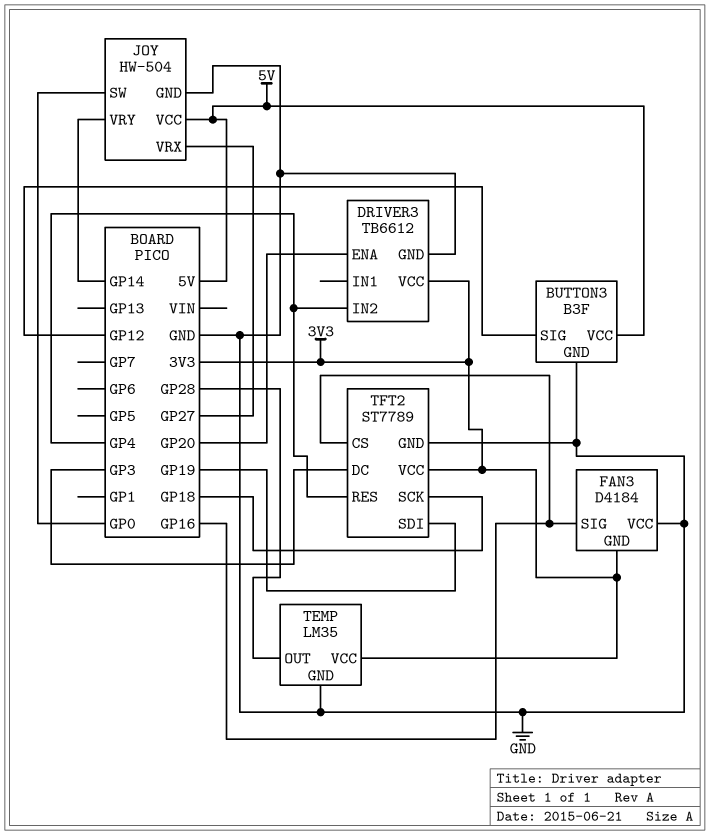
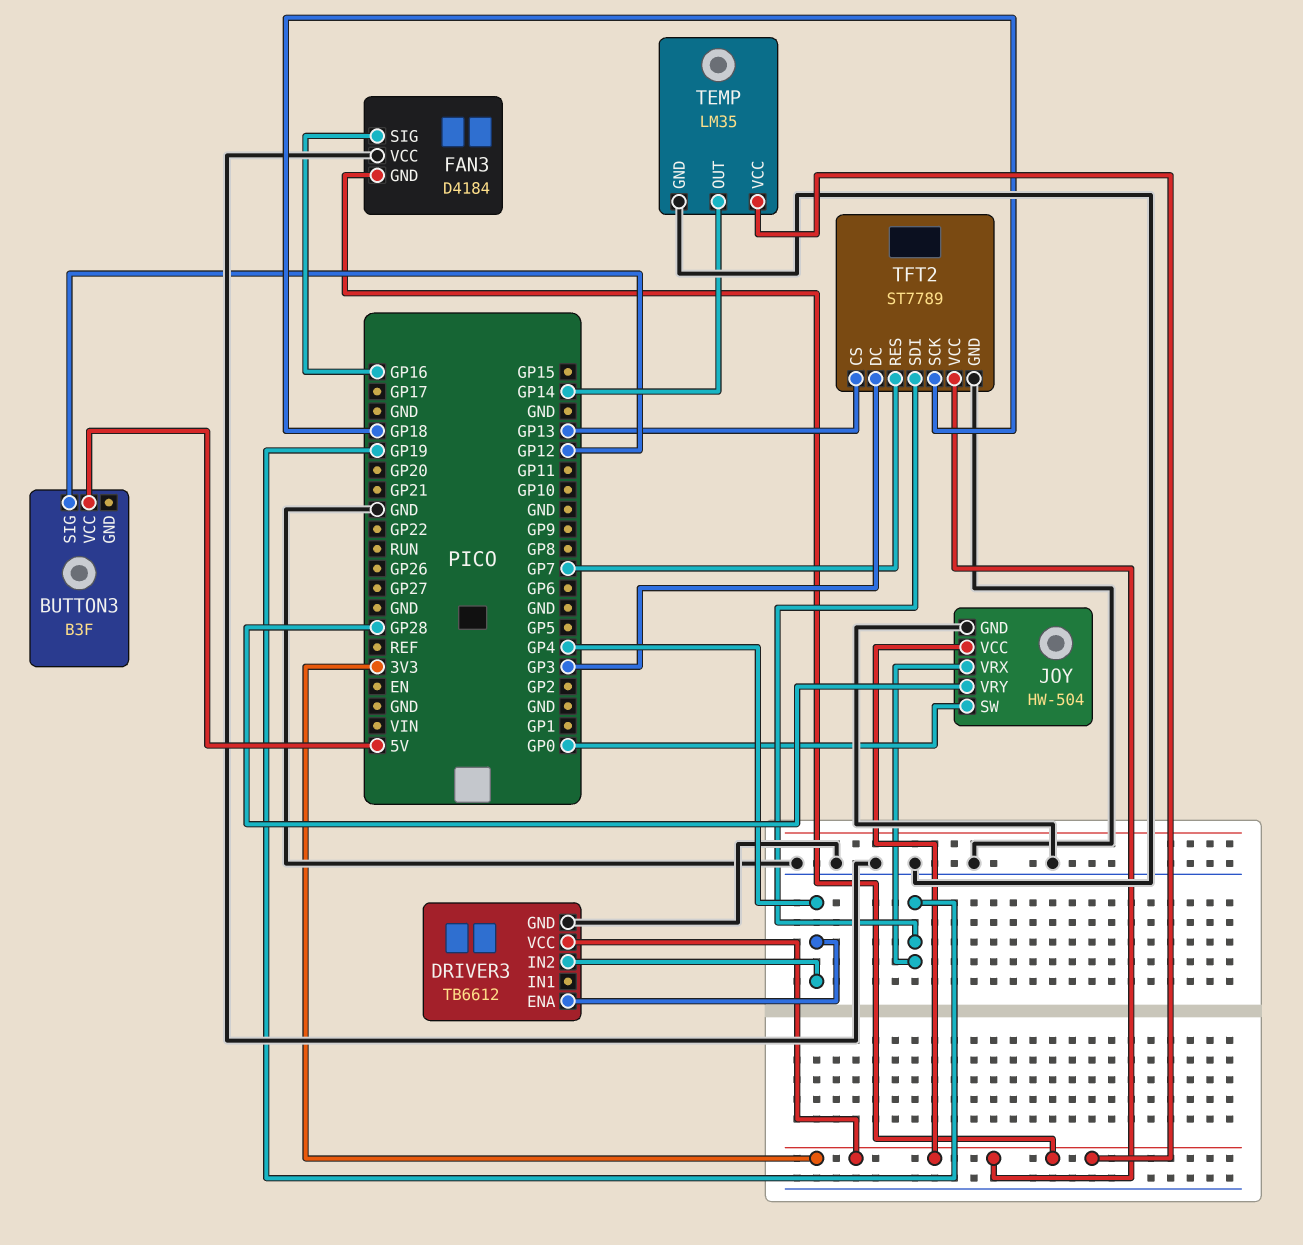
BUTTON3 pin GND: GND -> none
DRIVER3 pin ENA: GP20 -> GP4
JOY pin VCC: 5V -> 3V3
JOY pin VRX: GP27 -> GP19
JOY pin VRY: GP14 -> GP28
TEMP pin OUT: GP28 -> GP14
TFT2 pin CS: GP16 -> GP13
TFT2 pin RES: GP4 -> GP7

